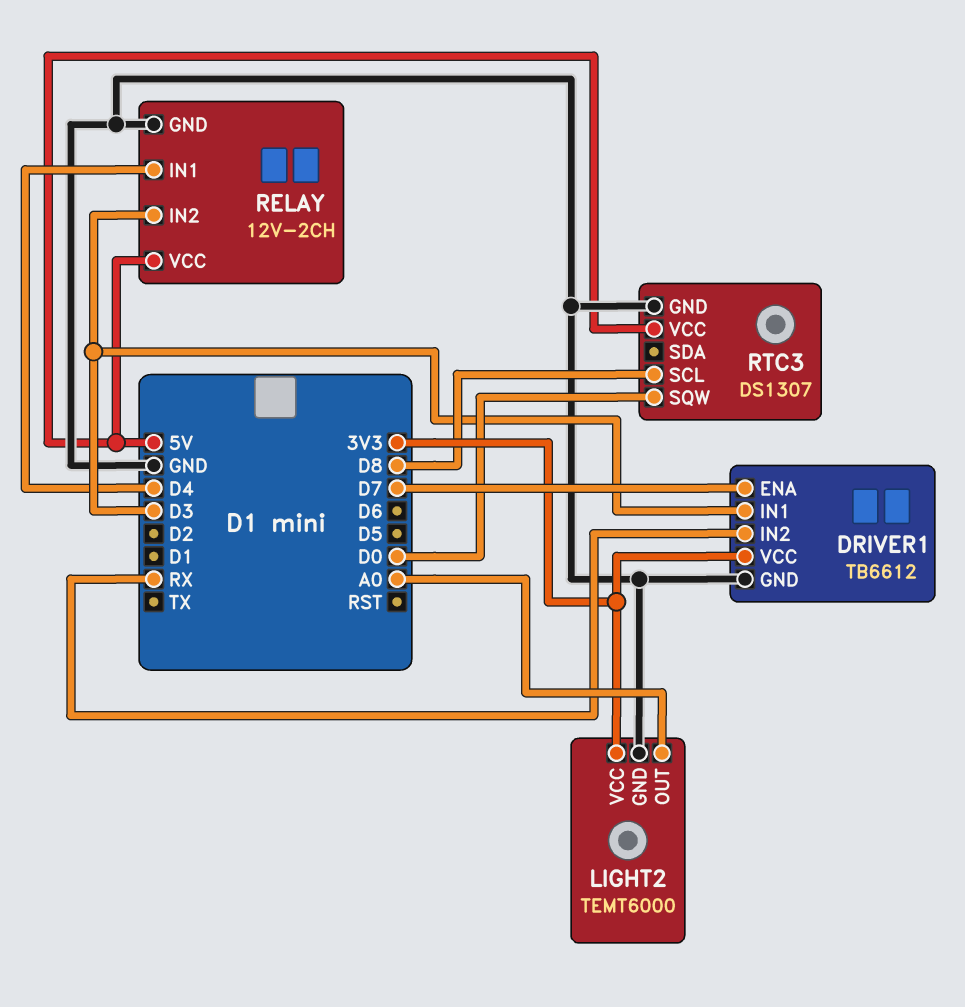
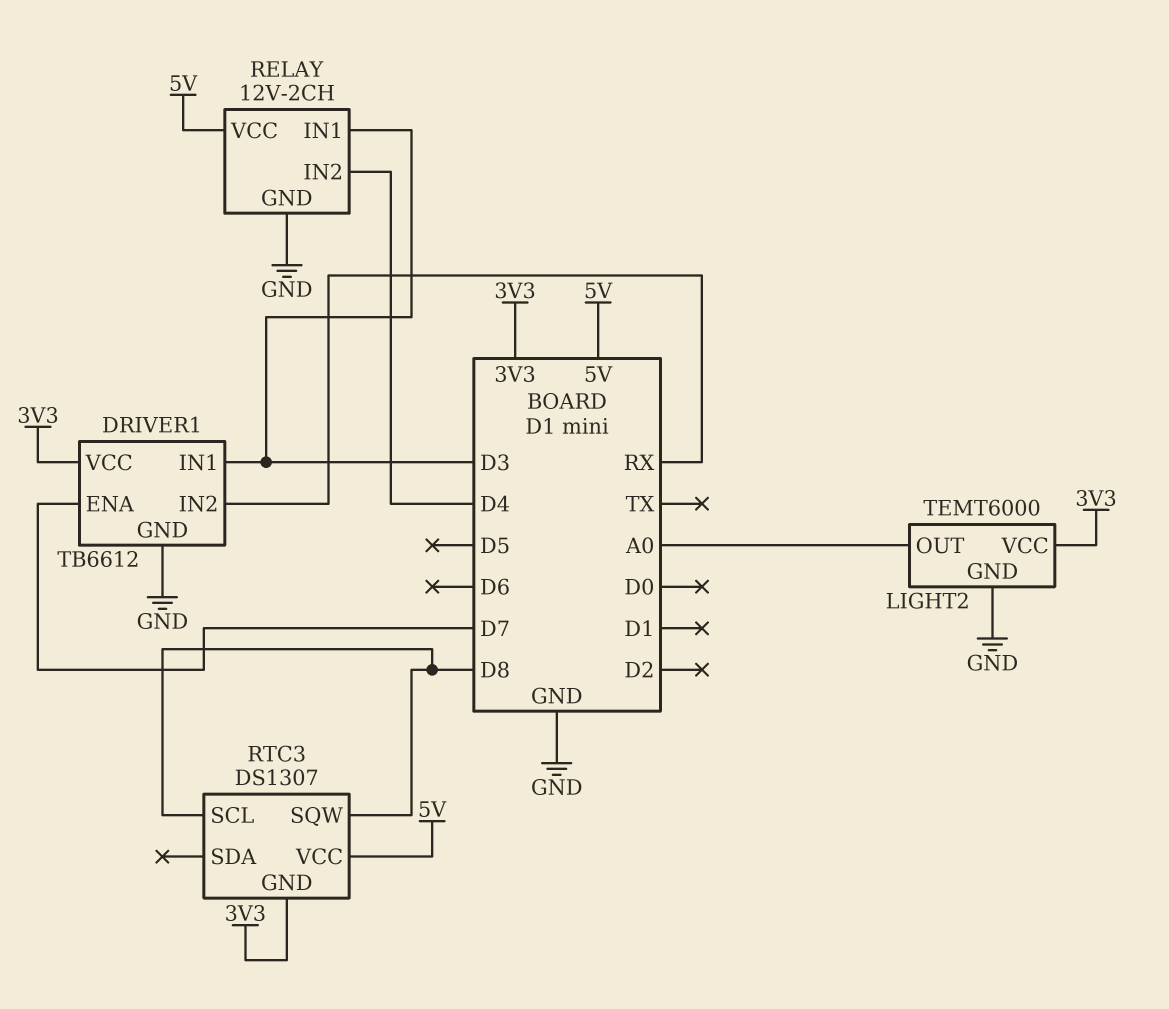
RELAY pin IN1: D4 -> D3
RELAY pin IN2: D3 -> D4
RTC3 pin GND: GND -> 3V3
RTC3 pin SQW: D0 -> D8

